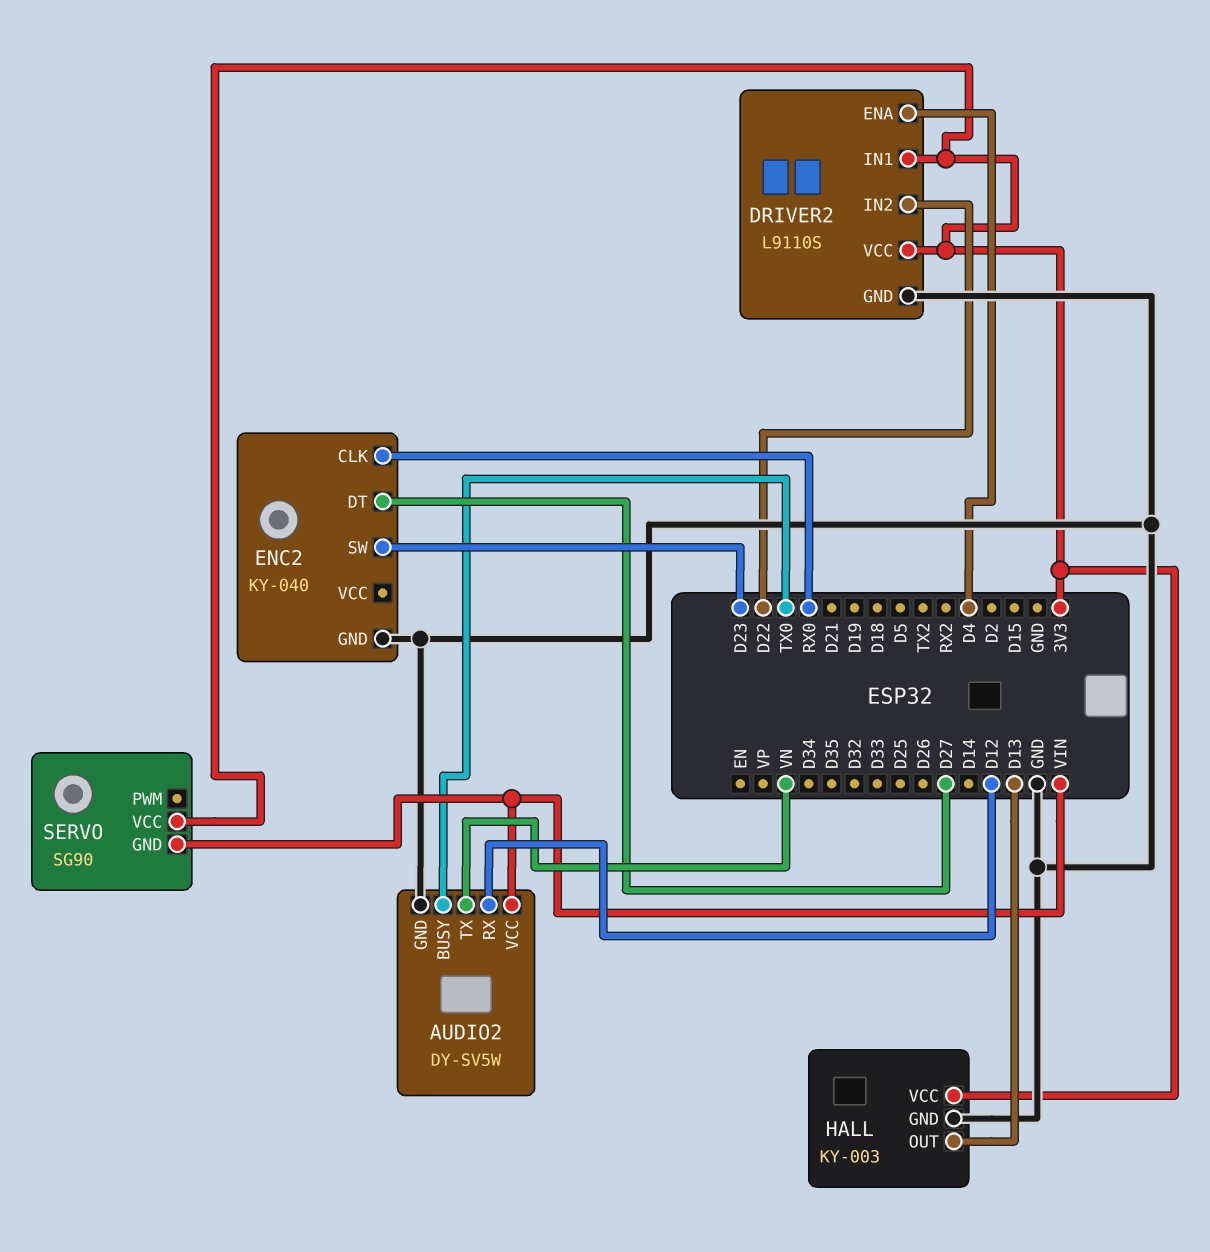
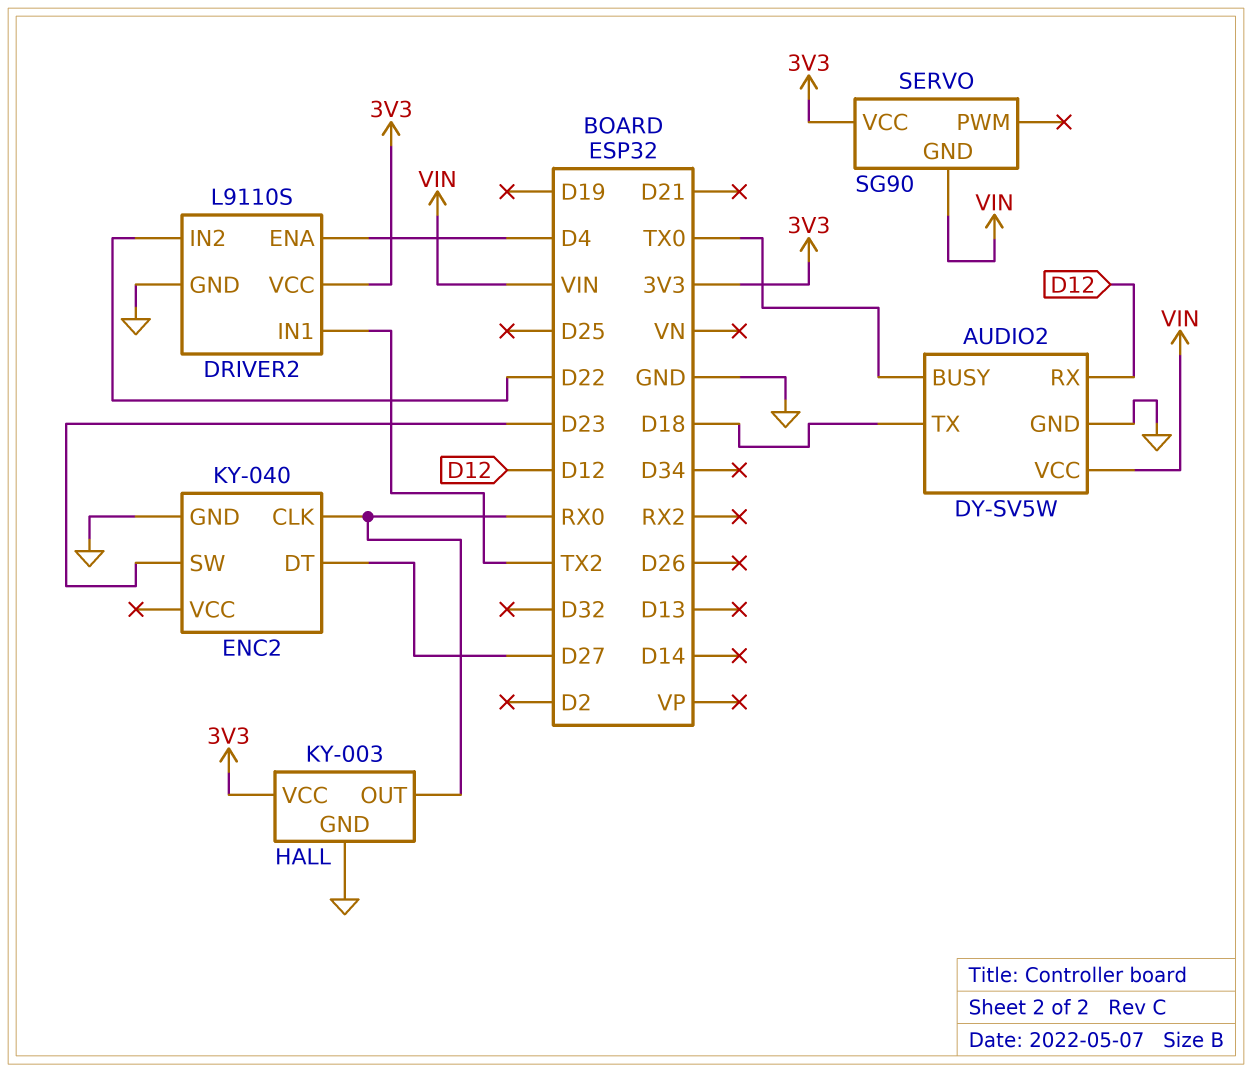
AUDIO2 pin TX: VN -> D18
DRIVER2 pin IN1: 3V3 -> TX2
HALL pin OUT: D13 -> RX0

